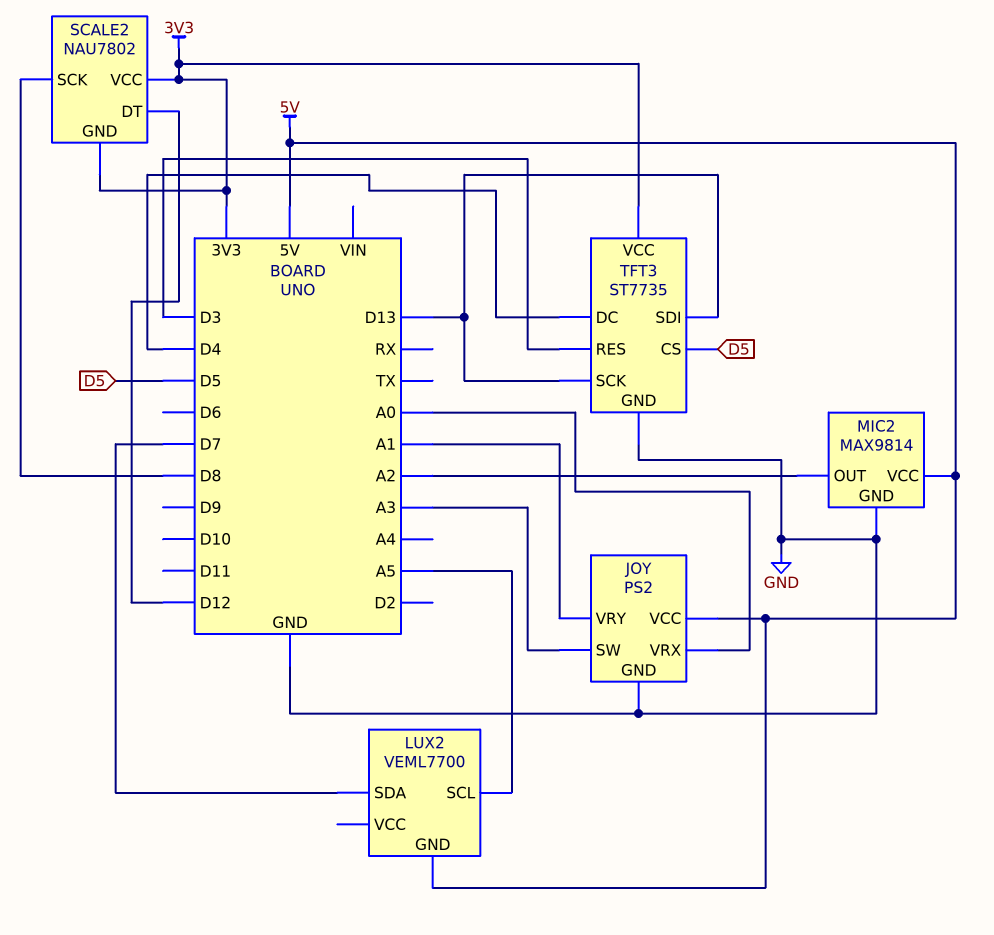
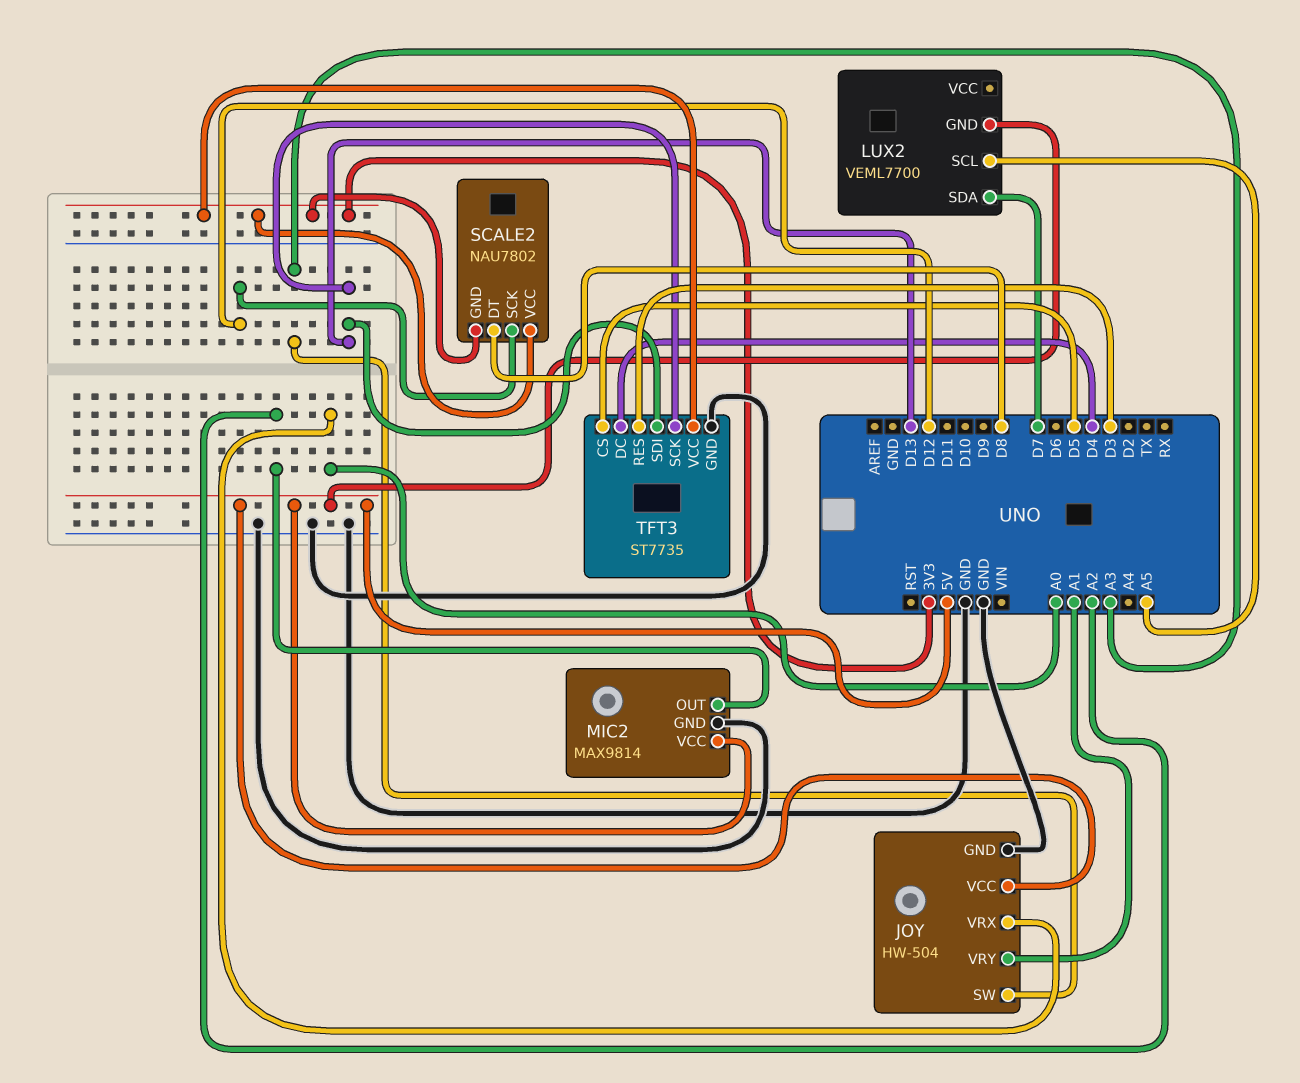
JOY: PS2 -> HW-504
SCALE2 pin DT: D12 -> D8
SCALE2 pin SCK: D8 -> D12

